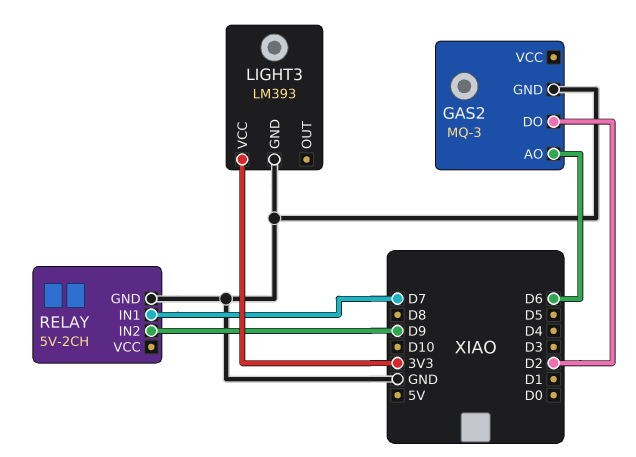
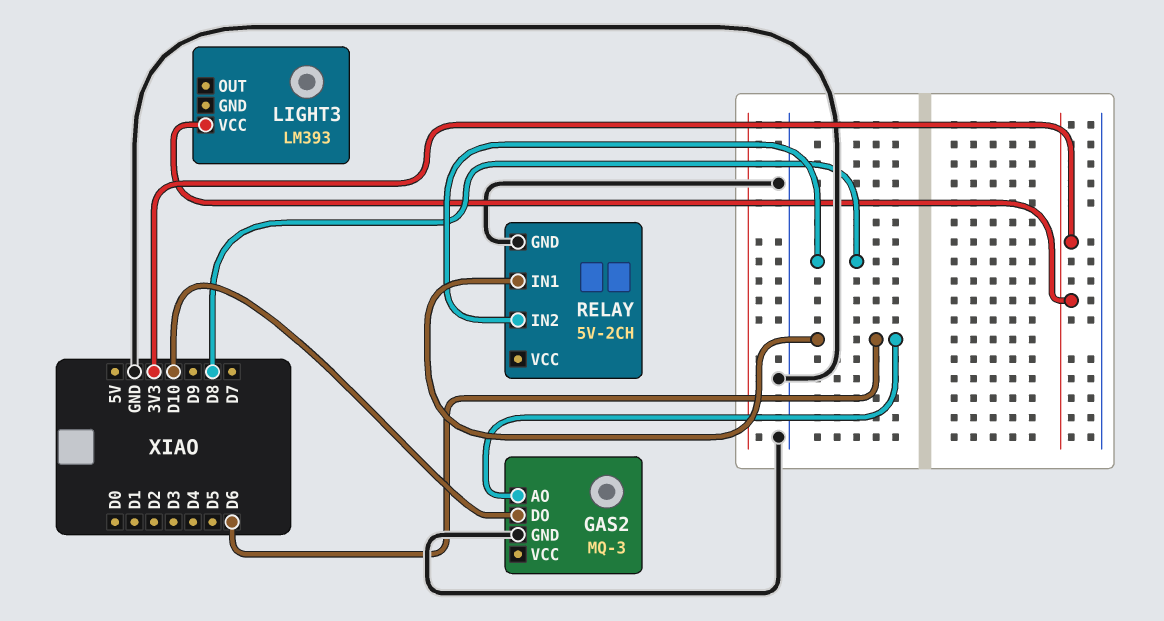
GAS2 pin DO: D2 -> D10
LIGHT3 pin GND: GND -> none
RELAY pin IN1: D7 -> D6
RELAY pin IN2: D9 -> D8

